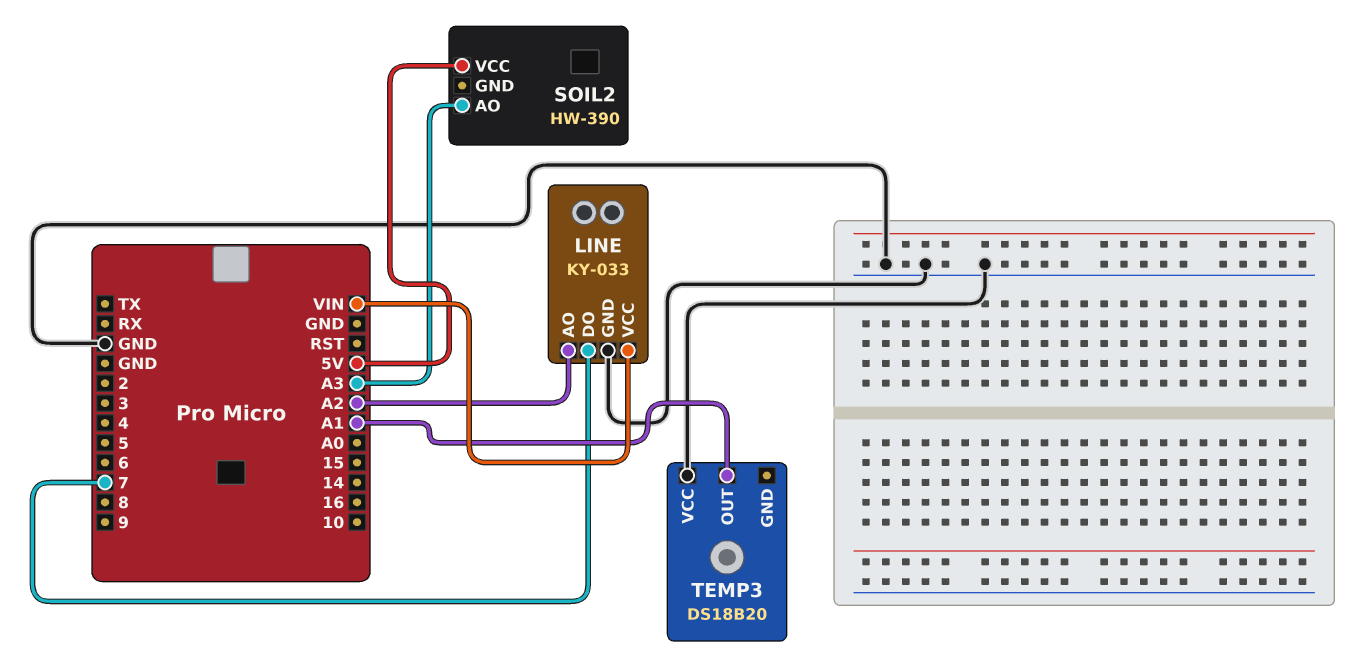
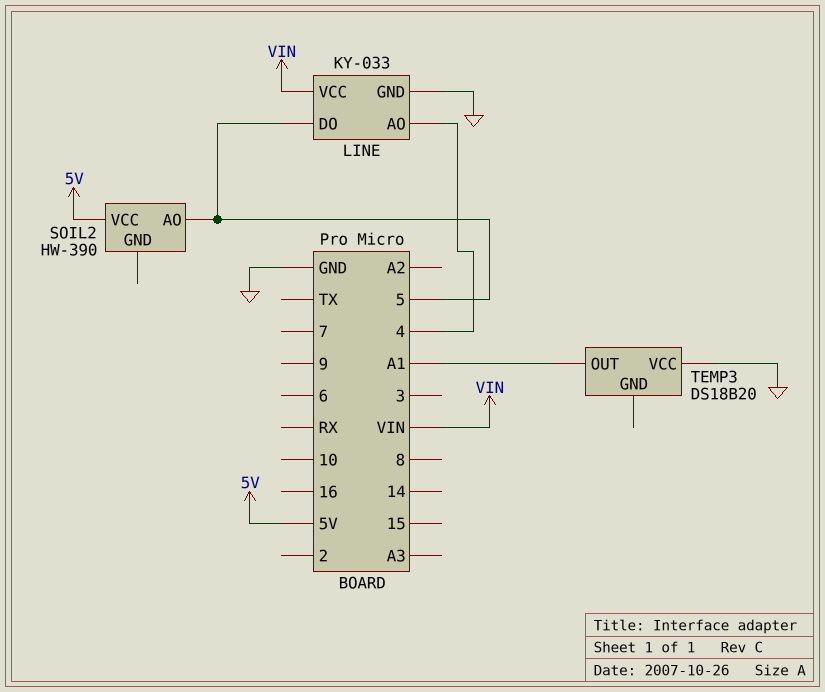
LINE pin AO: A2 -> 4
LINE pin DO: 7 -> 5
SOIL2 pin AO: A3 -> 5

